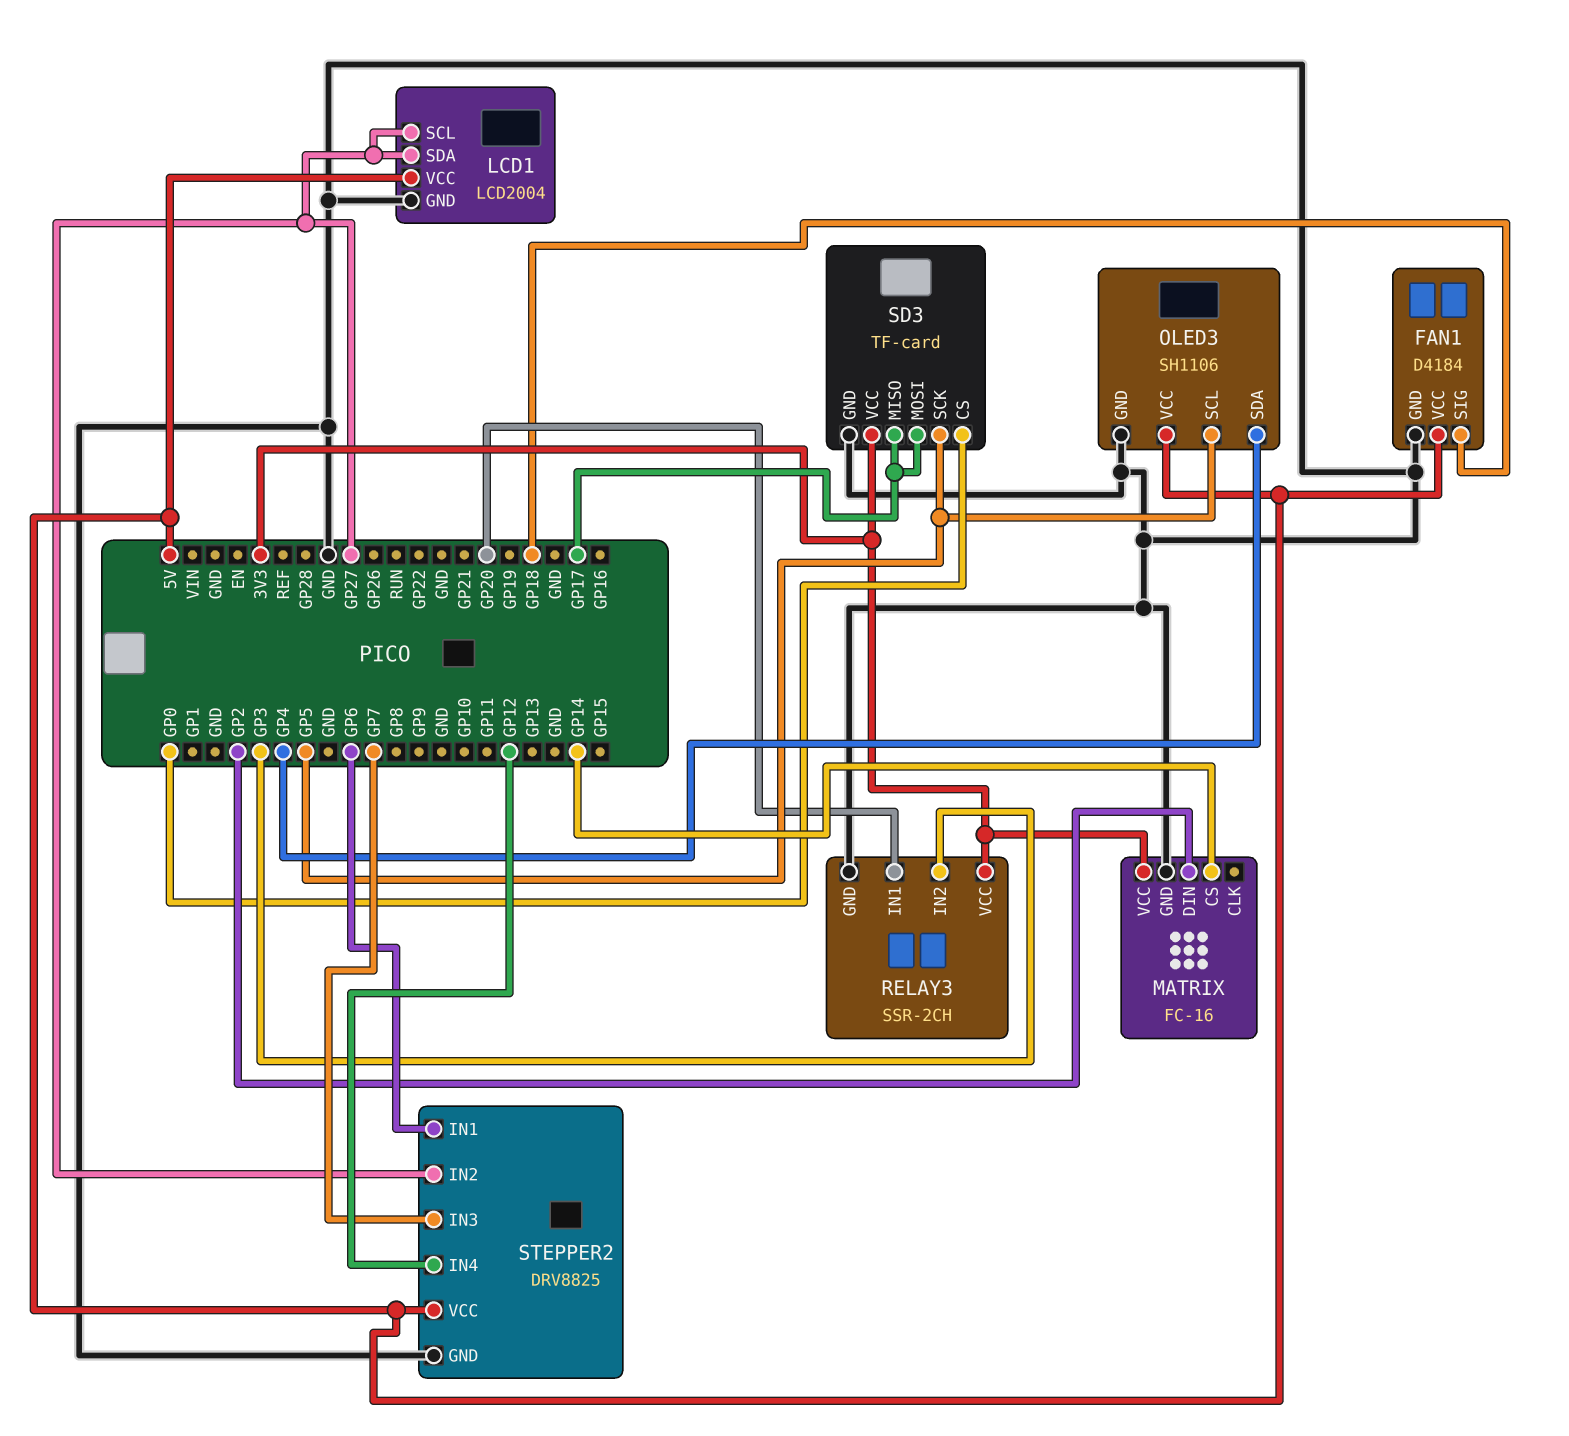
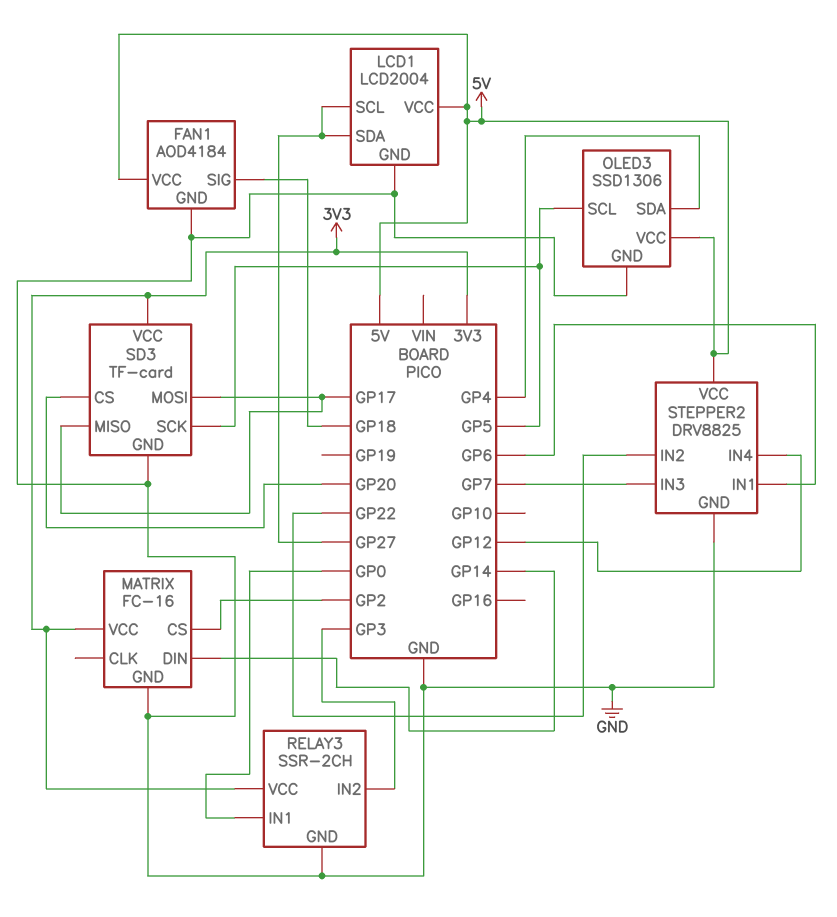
FAN1: D4184 -> AOD4184
MATRIX pin CS: GP14 -> GP2
MATRIX pin DIN: GP2 -> GP14
OLED3: SH1106 -> SSD1306
RELAY3 pin IN1: GP20 -> GP0
SD3 pin CS: GP0 -> GP20
STEPPER2 pin IN2: GP27 -> GP22

